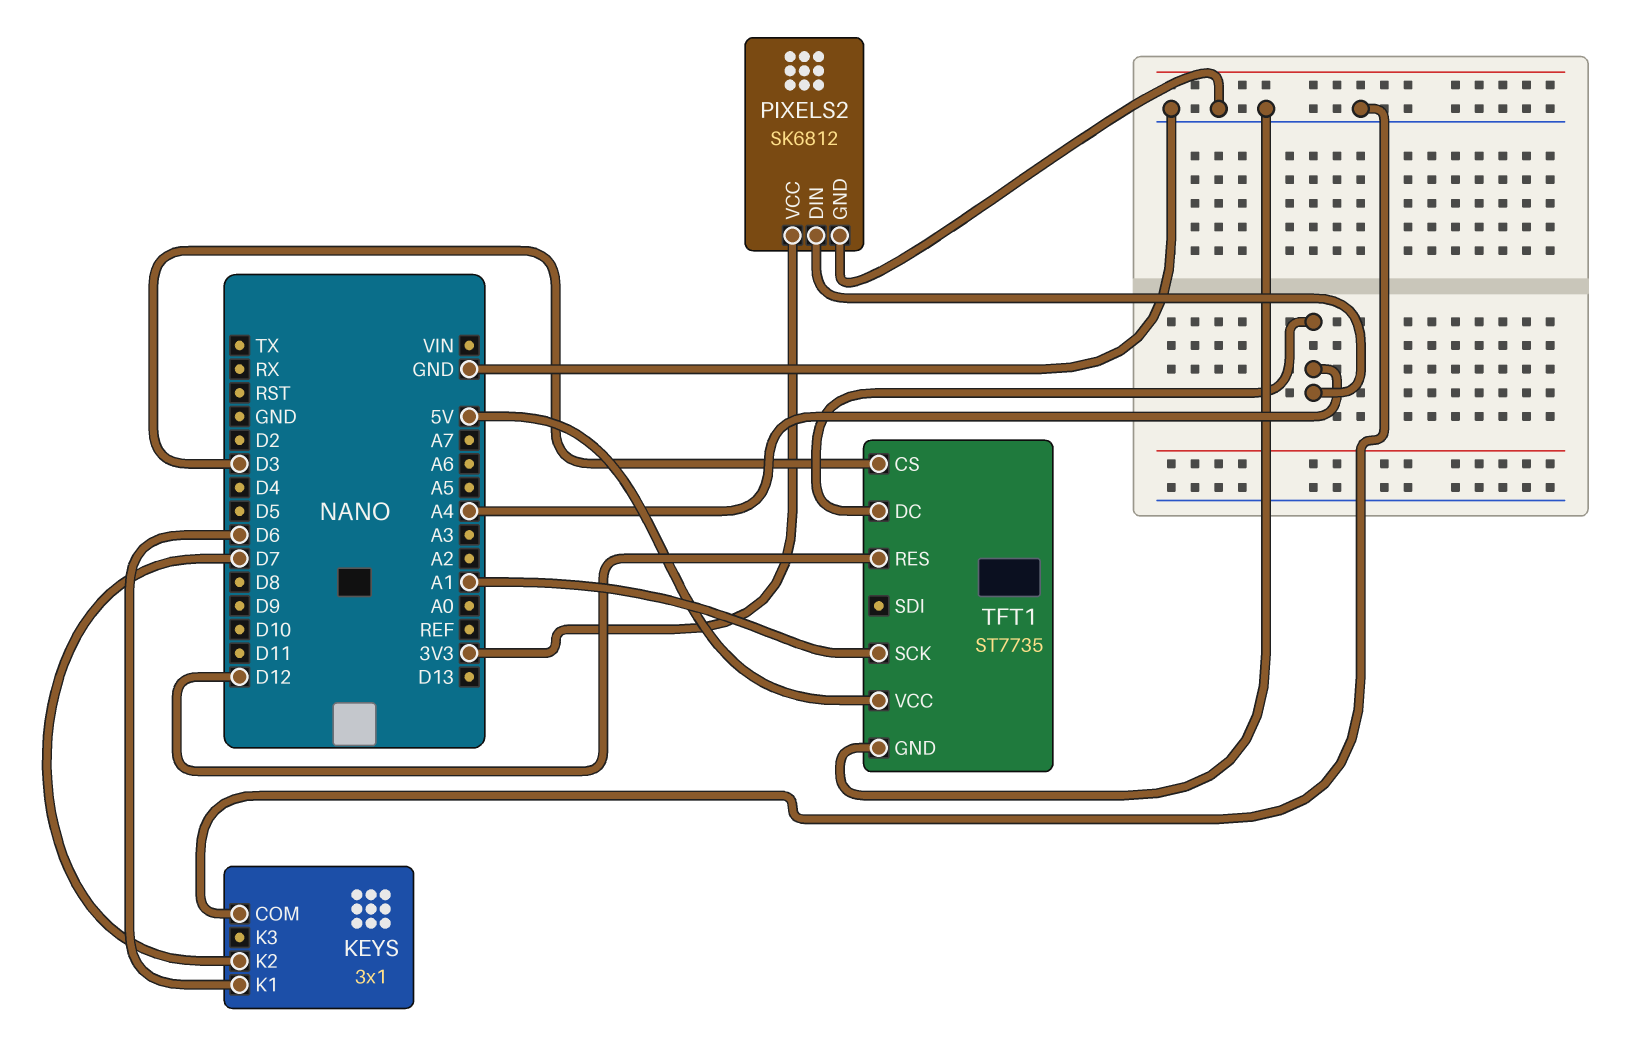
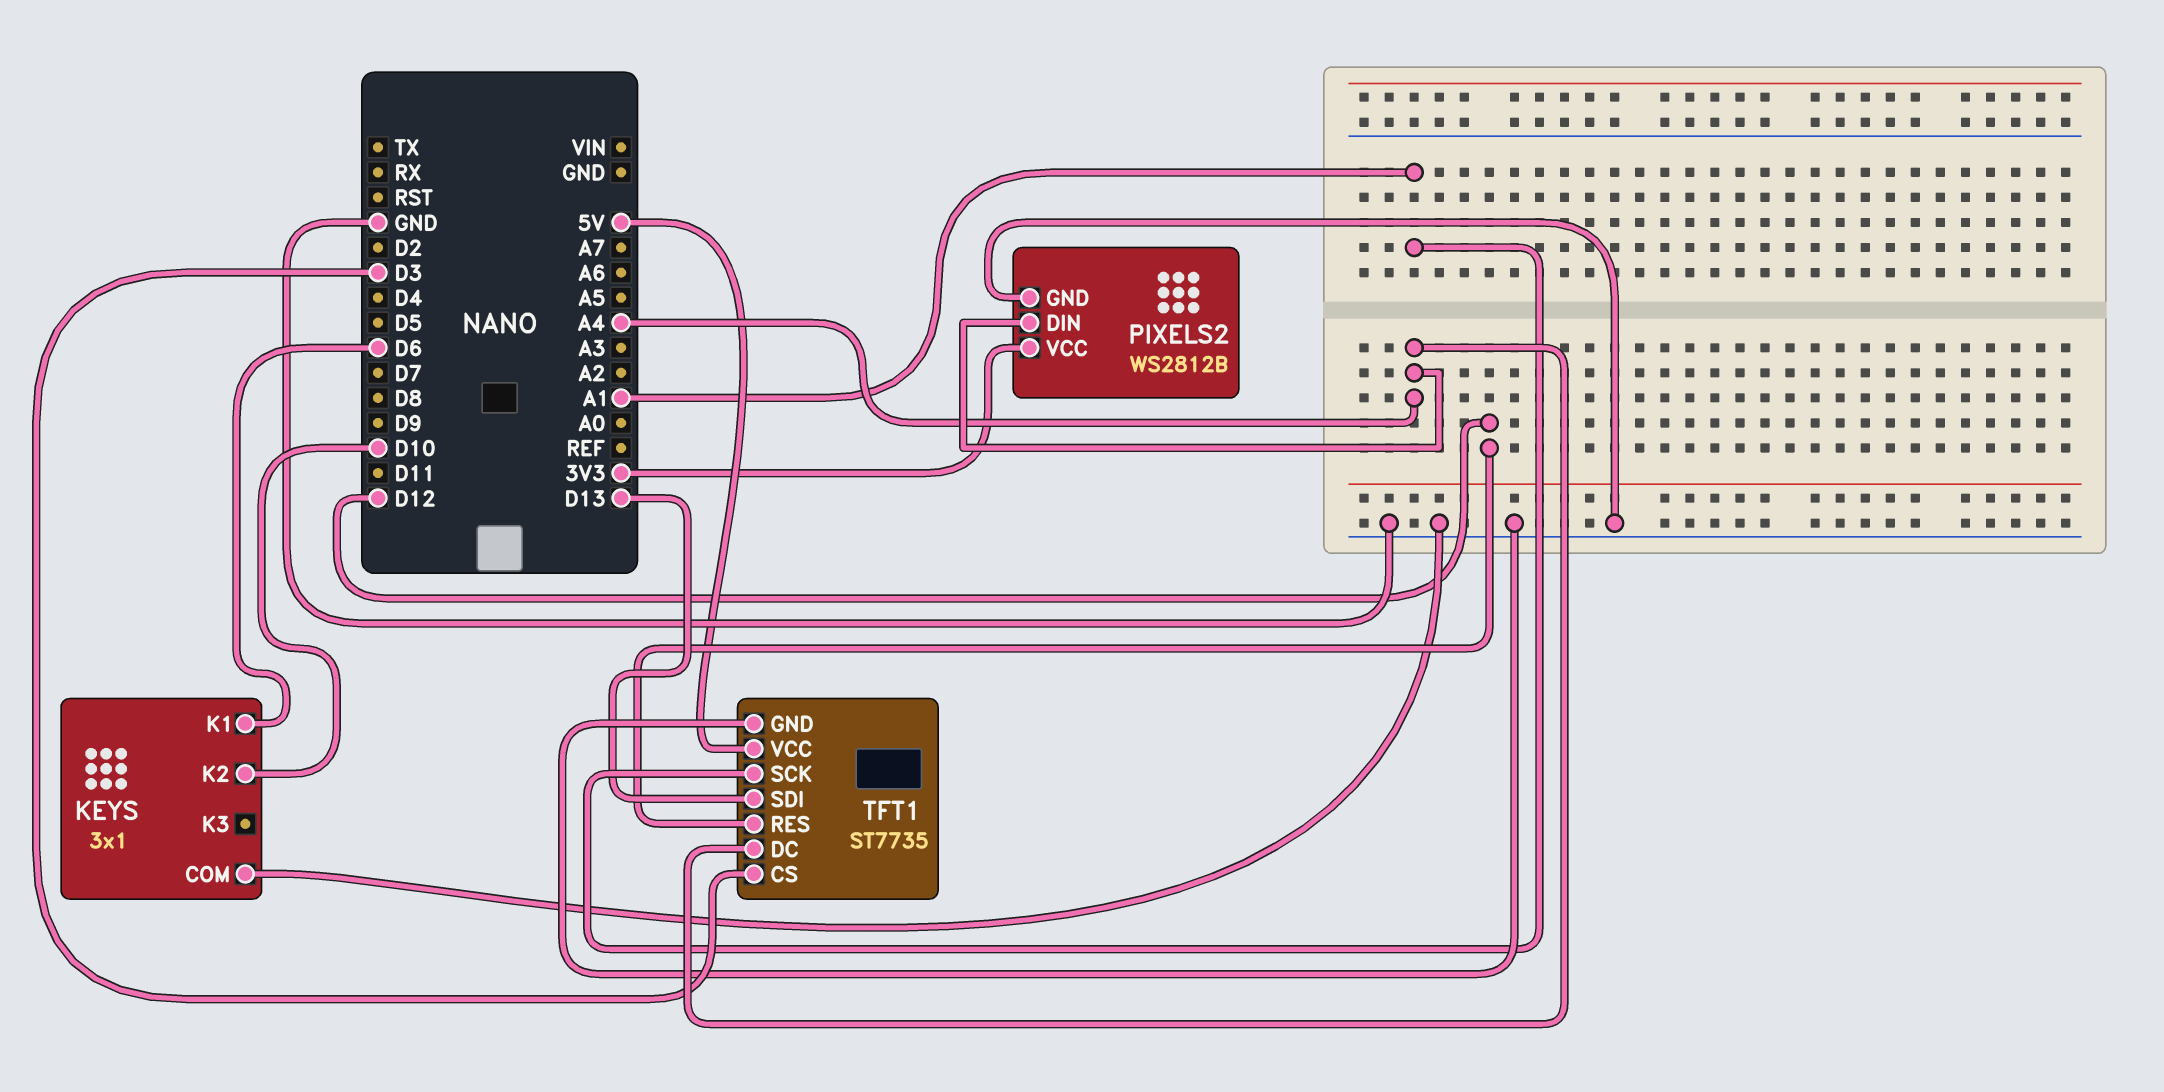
KEYS pin K2: D7 -> D10
PIXELS2: SK6812 -> WS2812B
TFT1 pin SDI: none -> D13

